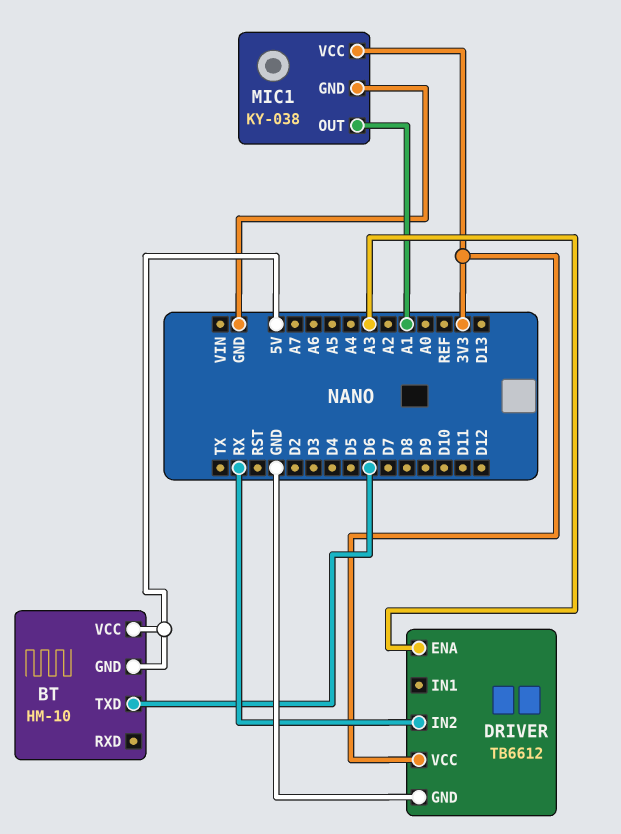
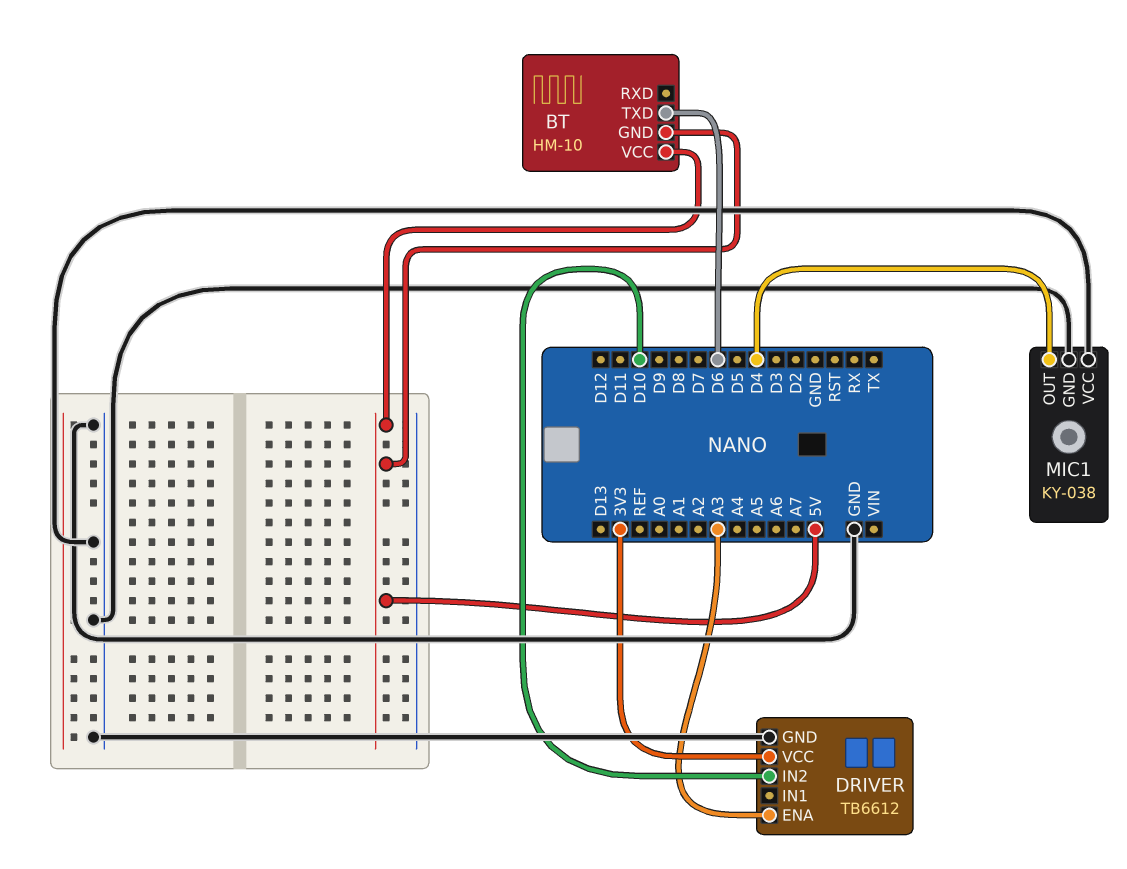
DRIVER pin IN2: RX -> D10
MIC1 pin OUT: A1 -> D4
MIC1 pin VCC: 3V3 -> GND

